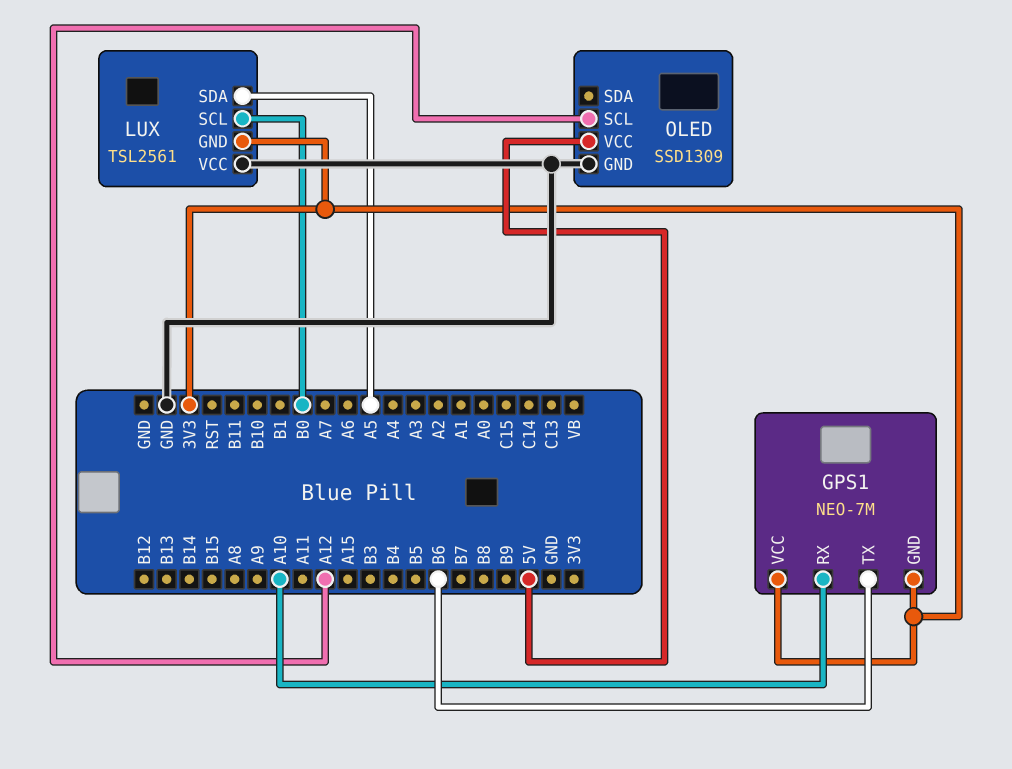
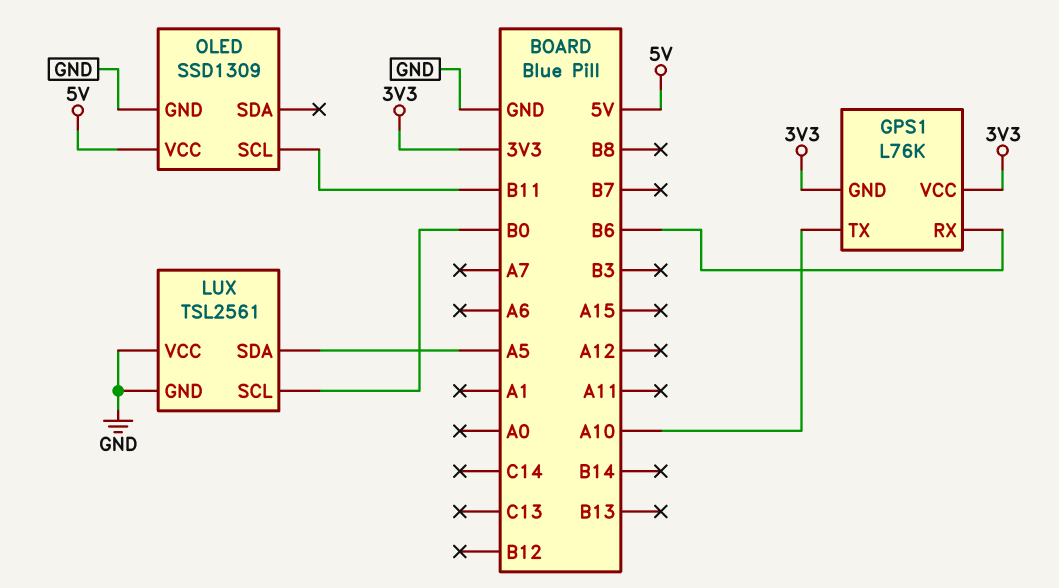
GPS1: NEO-7M -> L76K
GPS1 pin RX: A10 -> B6
GPS1 pin TX: B6 -> A10
LUX pin GND: 3V3 -> GND
OLED pin SCL: A12 -> B11

